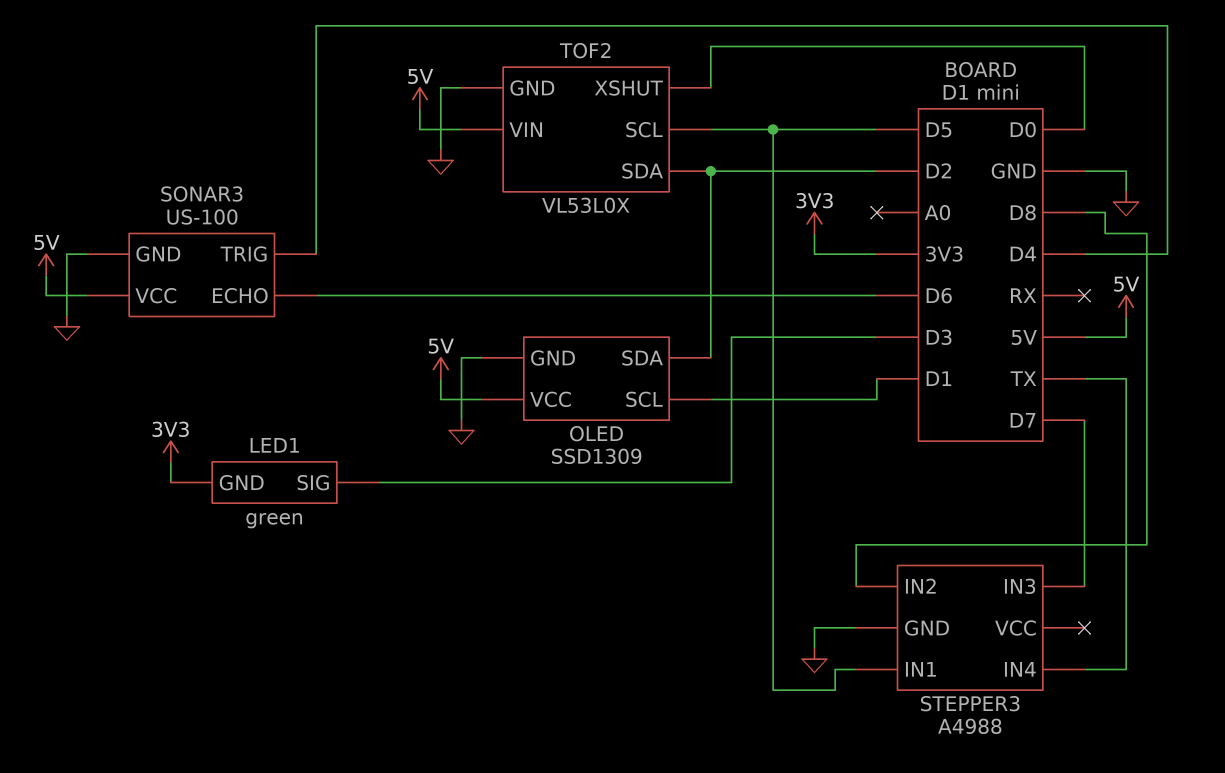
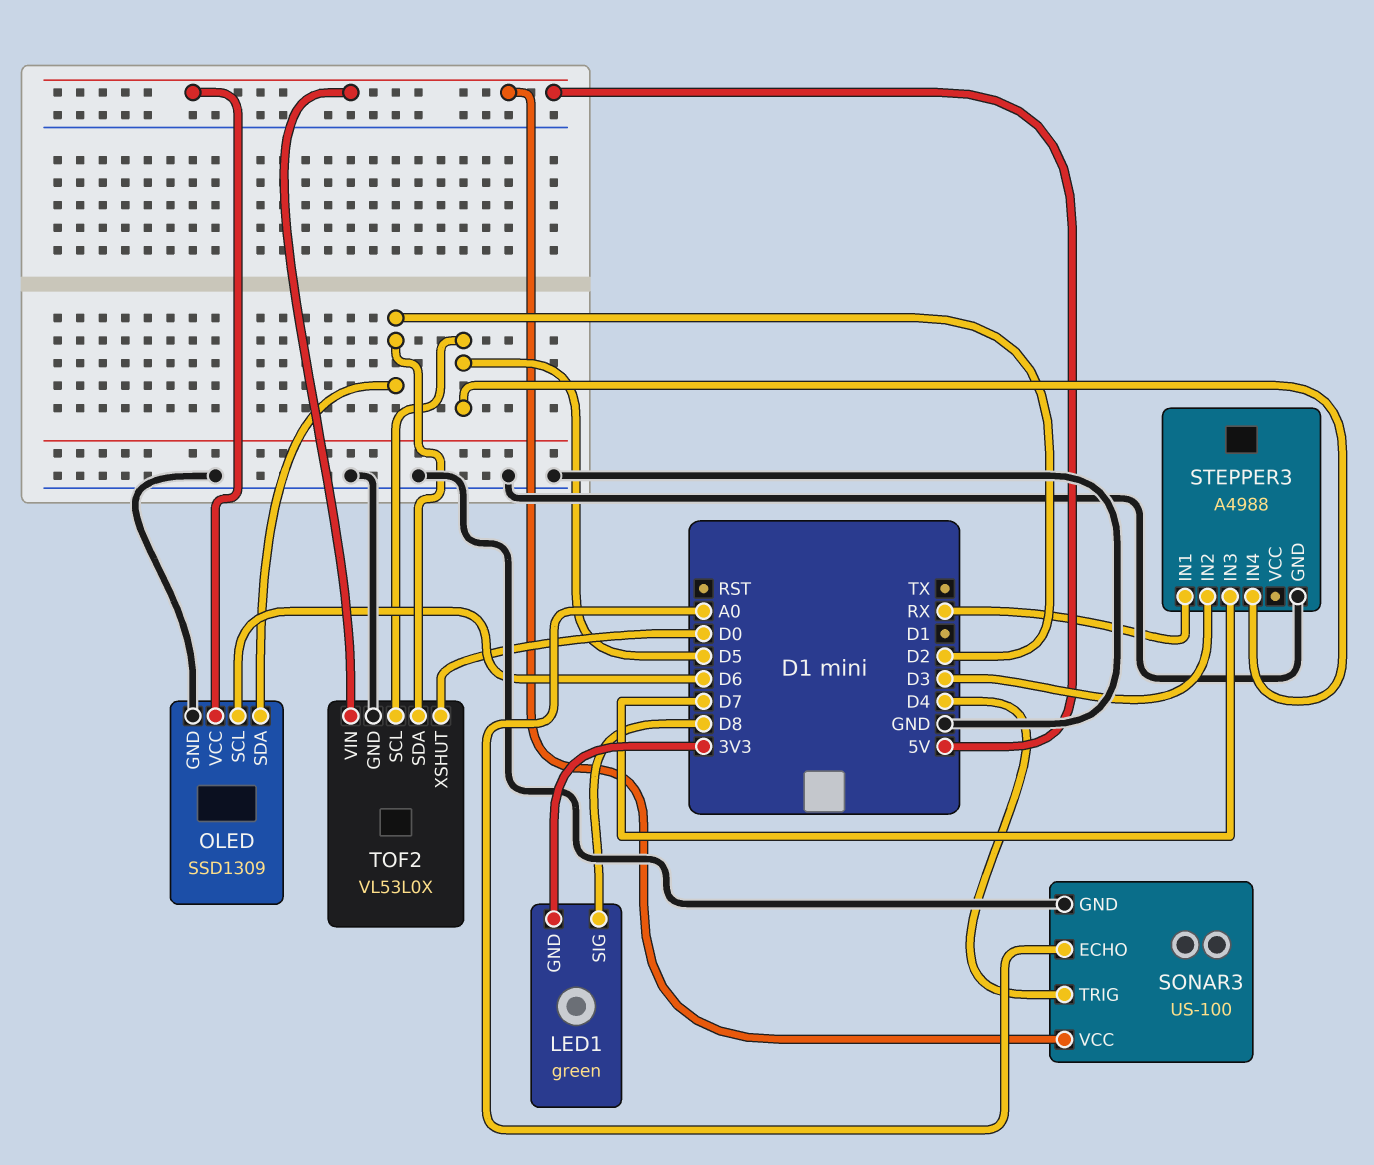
LED1 pin SIG: D3 -> D8
OLED pin SCL: D1 -> D6
SONAR3 pin ECHO: D6 -> A0
STEPPER3 pin IN1: D5 -> RX
STEPPER3 pin IN2: D8 -> D3
STEPPER3 pin IN4: TX -> D5

